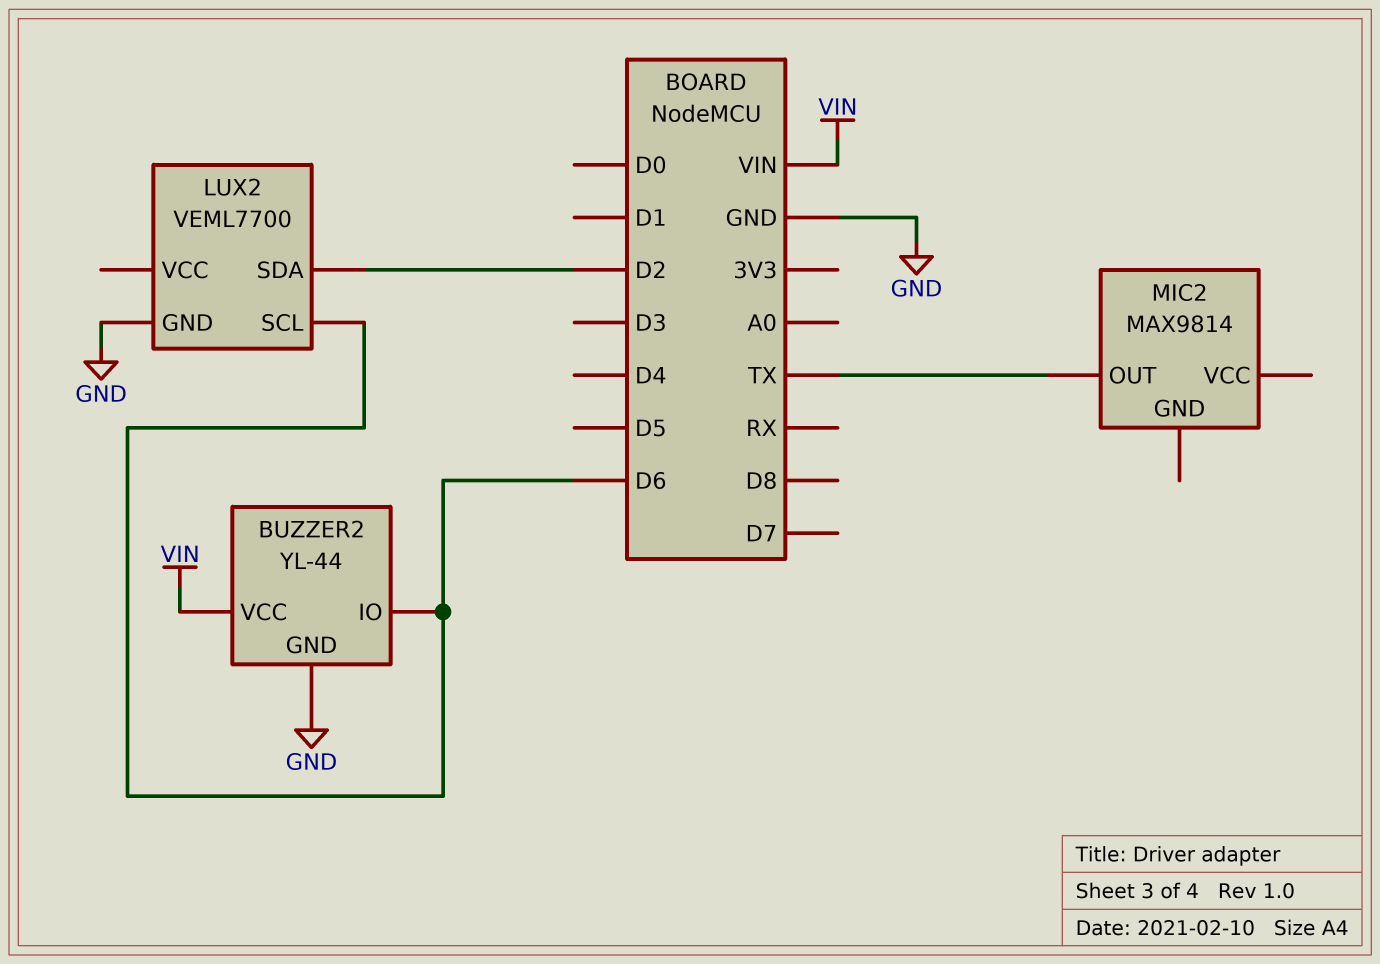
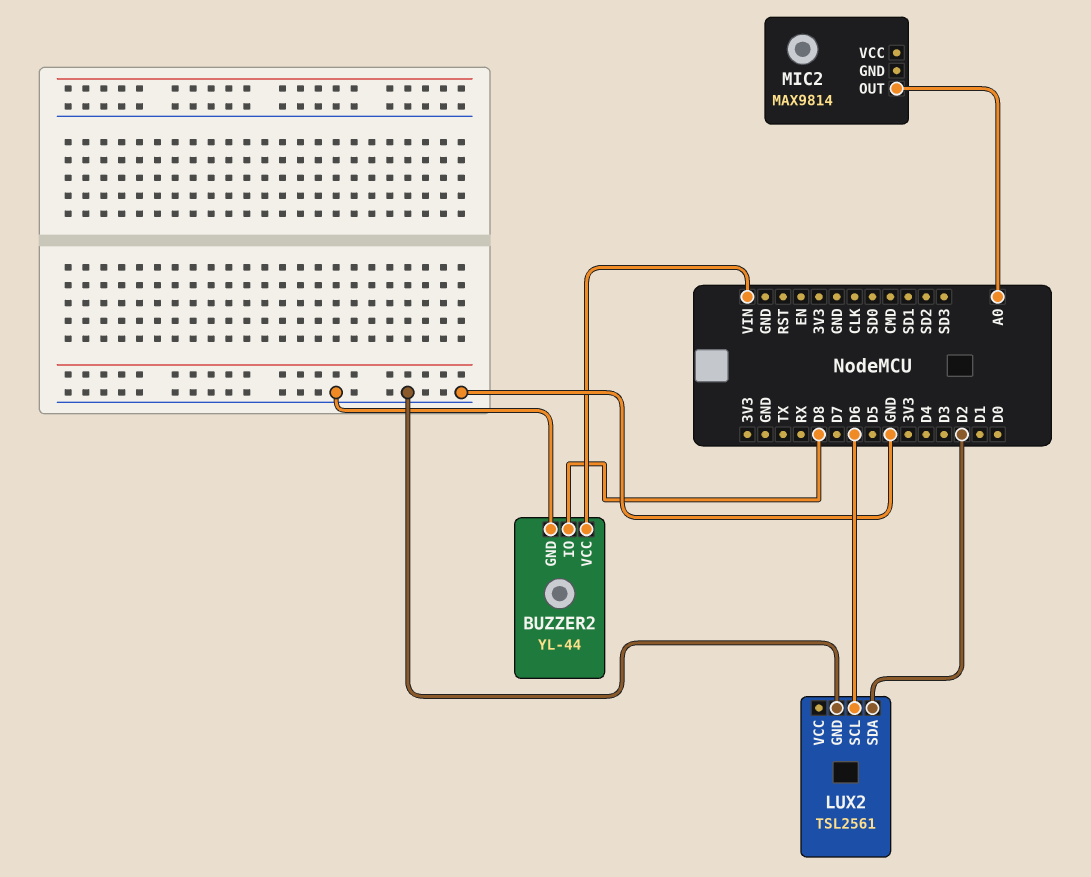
BUZZER2 pin IO: D6 -> D8
LUX2: VEML7700 -> TSL2561
MIC2 pin OUT: TX -> A0

